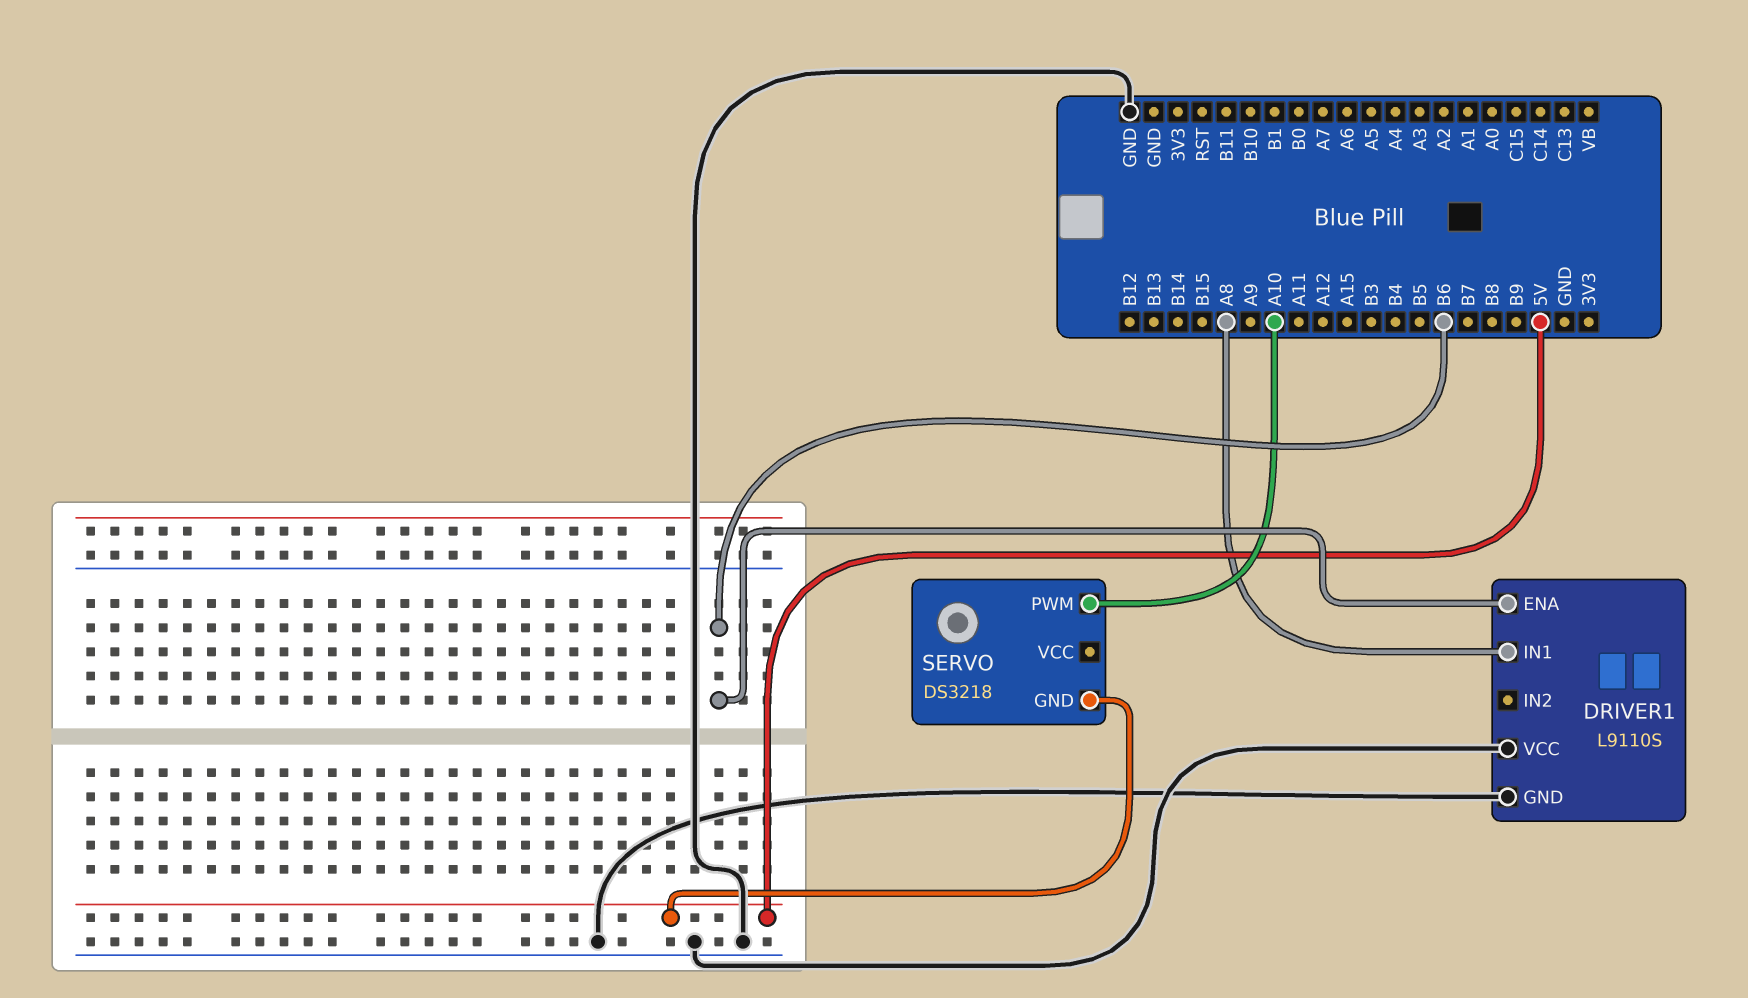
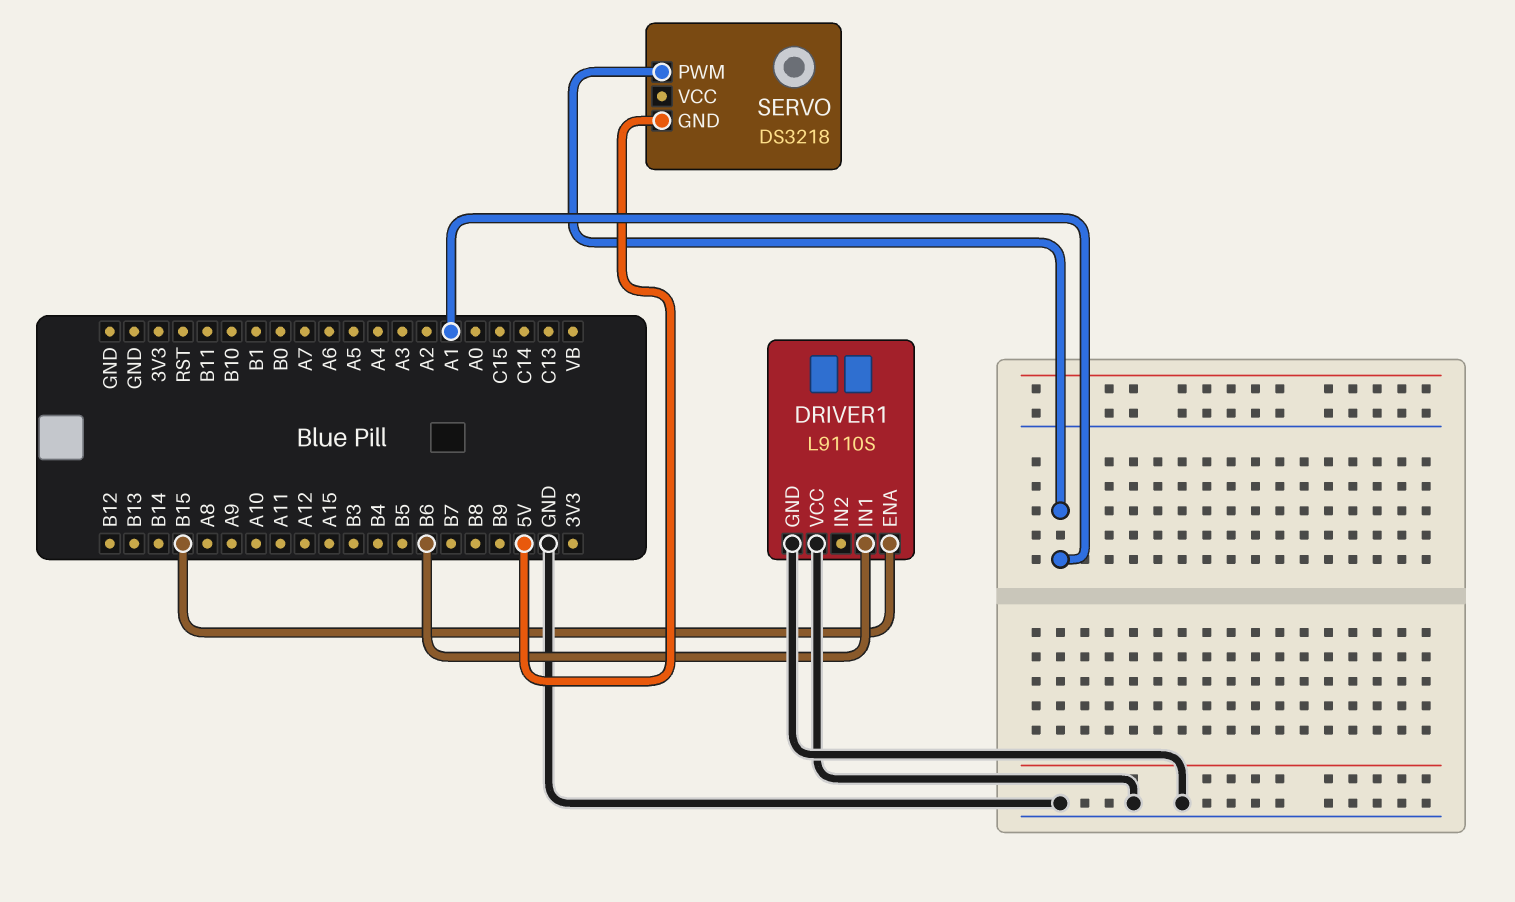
DRIVER1 pin ENA: B6 -> B15
DRIVER1 pin IN1: A8 -> B6
SERVO pin PWM: A10 -> A1

